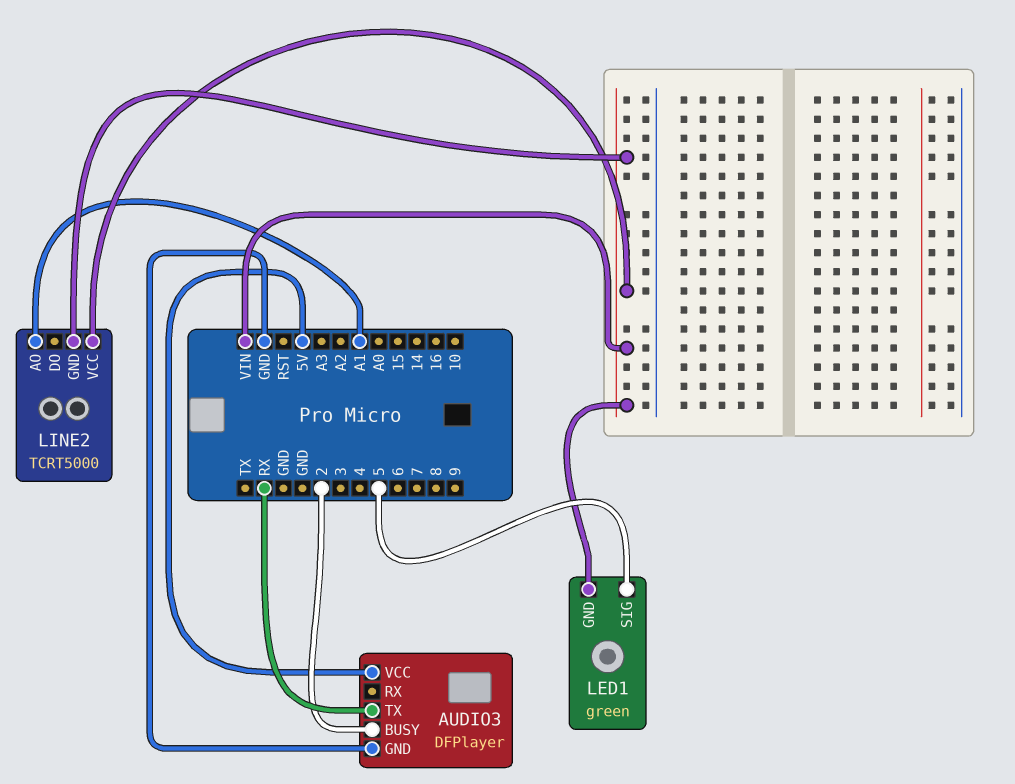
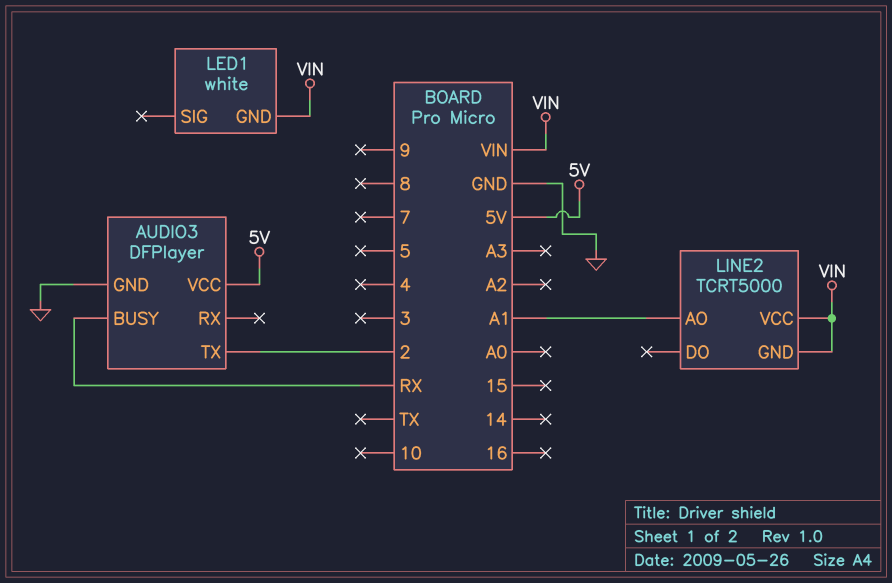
AUDIO3 pin BUSY: 2 -> RX
AUDIO3 pin TX: RX -> 2
LED1: green -> white
LED1 pin SIG: 5 -> none

